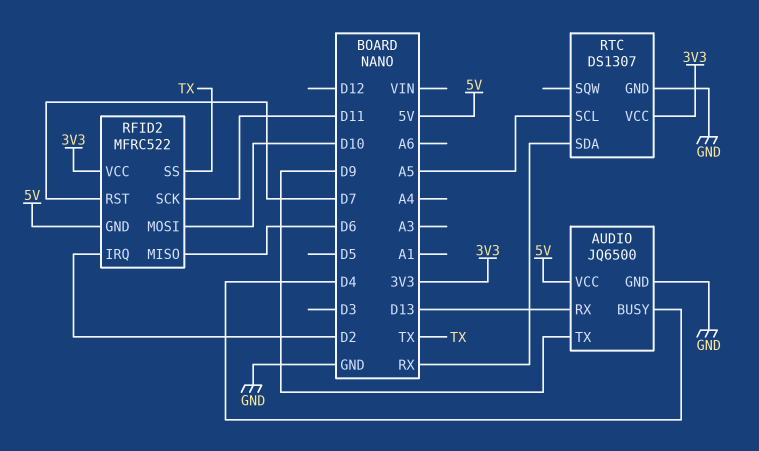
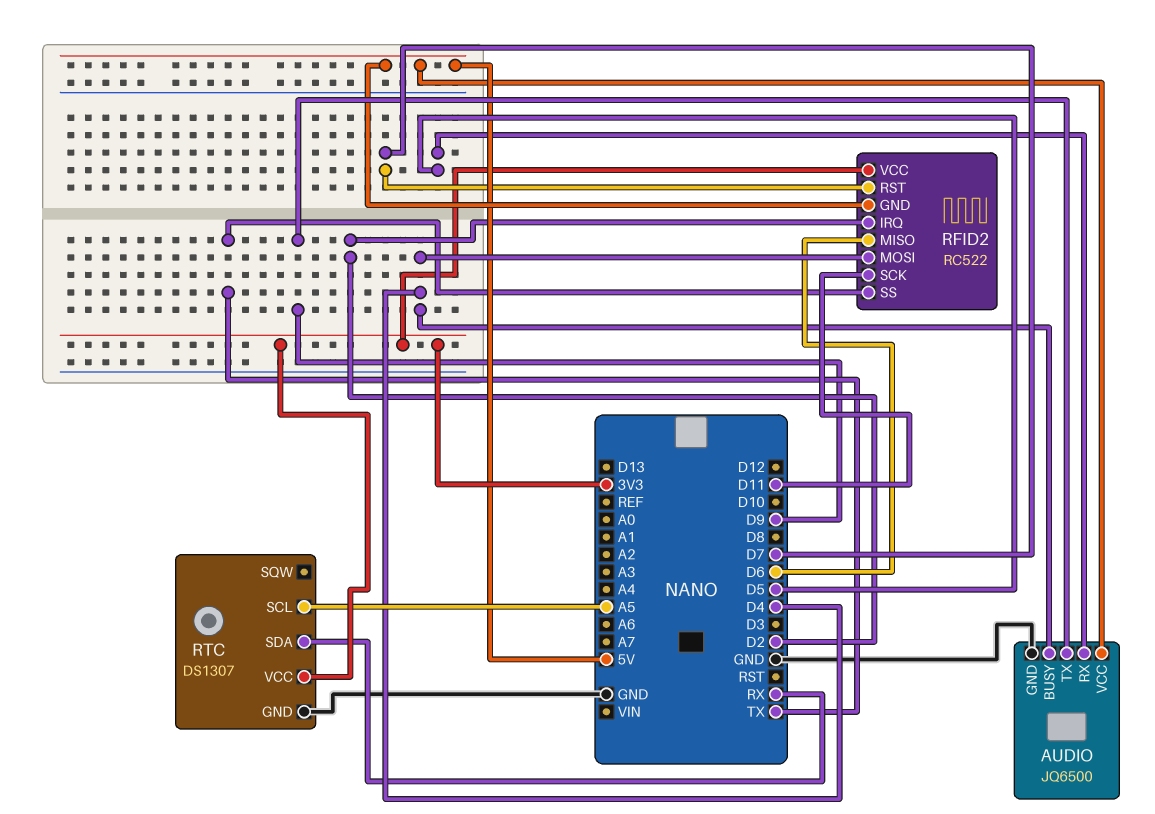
AUDIO pin RX: D13 -> D5
RFID2: MFRC522 -> RC522
RFID2 pin MOSI: D10 -> D4

